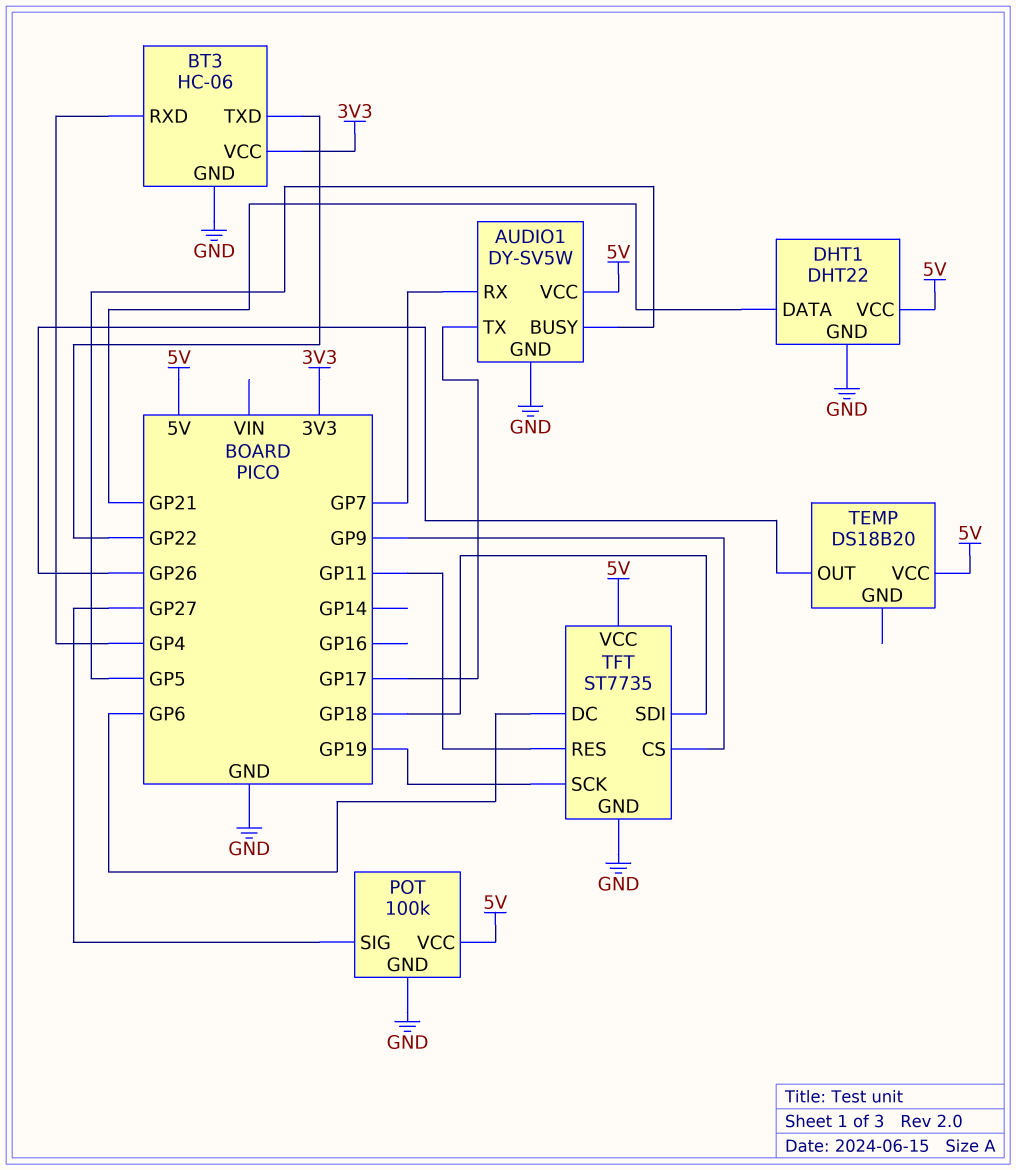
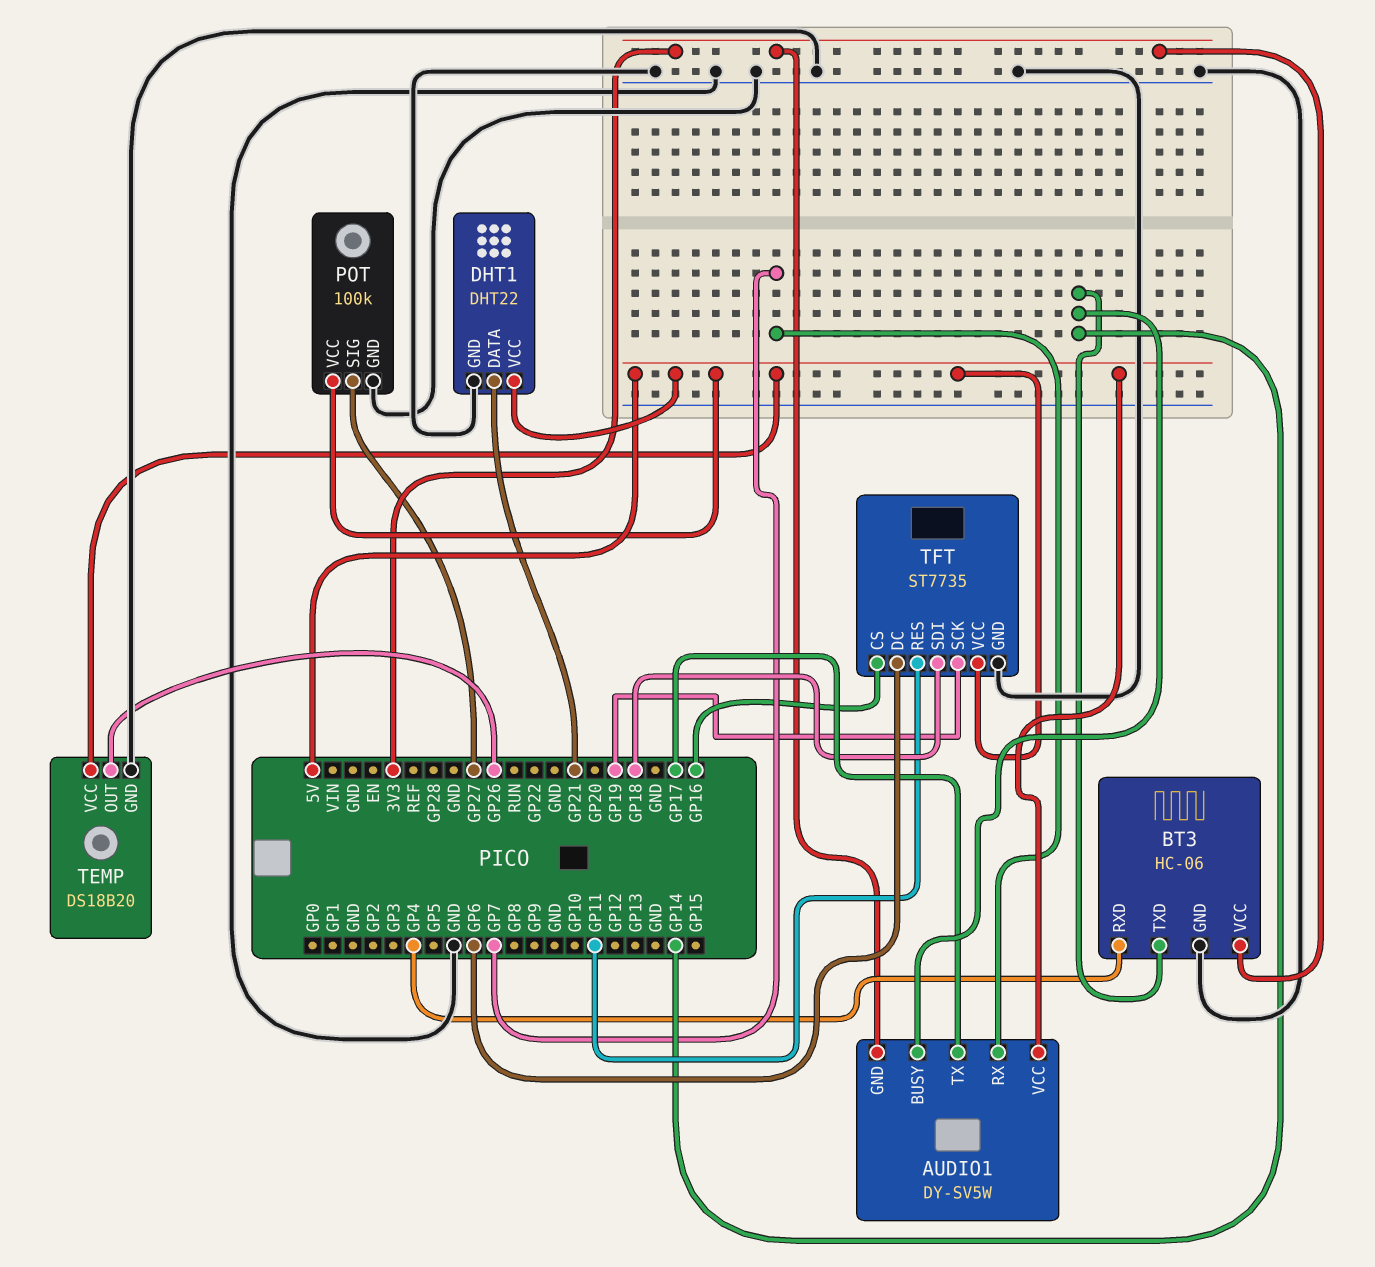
AUDIO1 pin BUSY: GP5 -> GP14
AUDIO1 pin GND: GND -> 3V3
BT3 pin TXD: GP22 -> GP14
TEMP pin GND: none -> GND
TFT pin CS: GP9 -> GP16

